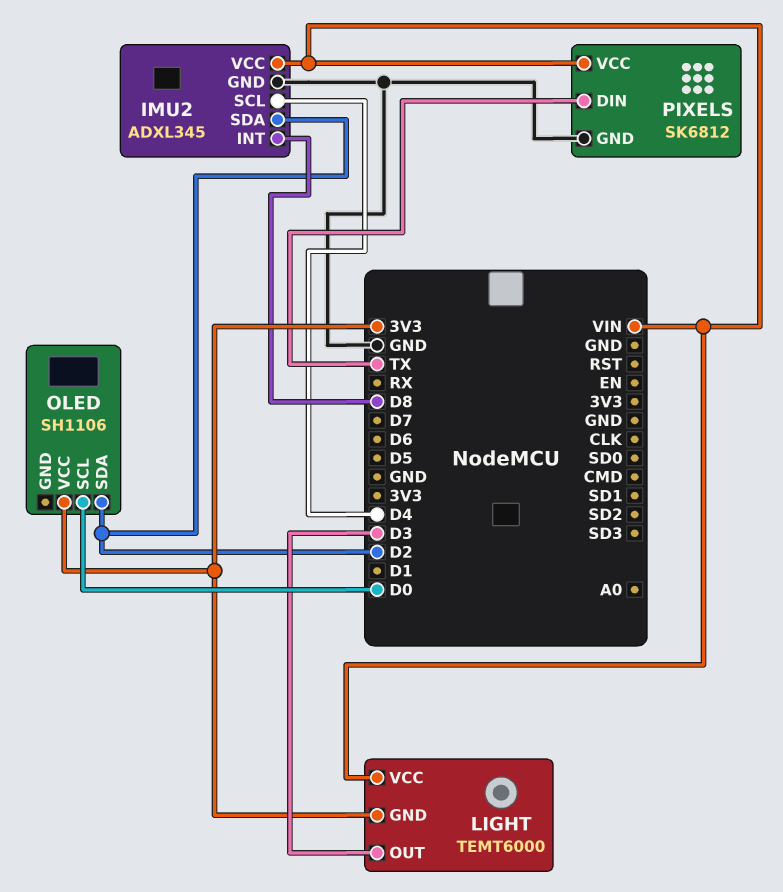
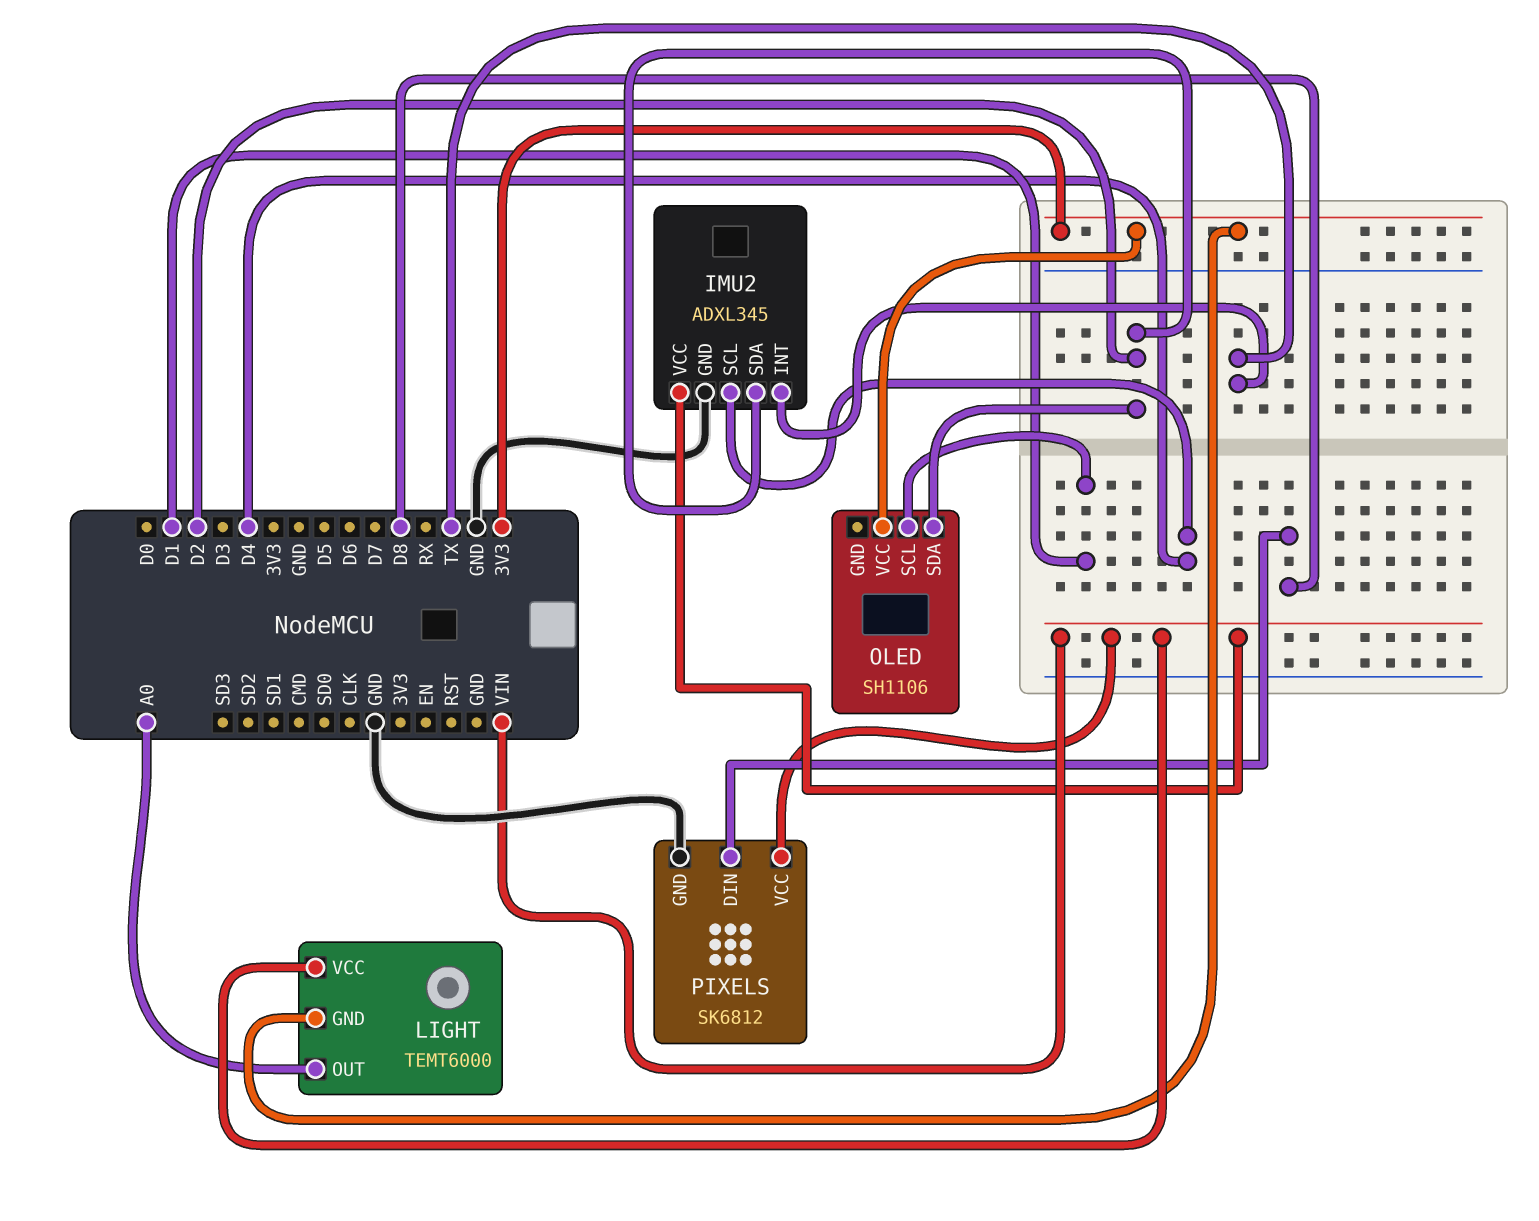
IMU2 pin INT: D8 -> TX
LIGHT pin OUT: D3 -> A0
OLED pin SCL: D0 -> D1
PIXELS pin DIN: TX -> D8

